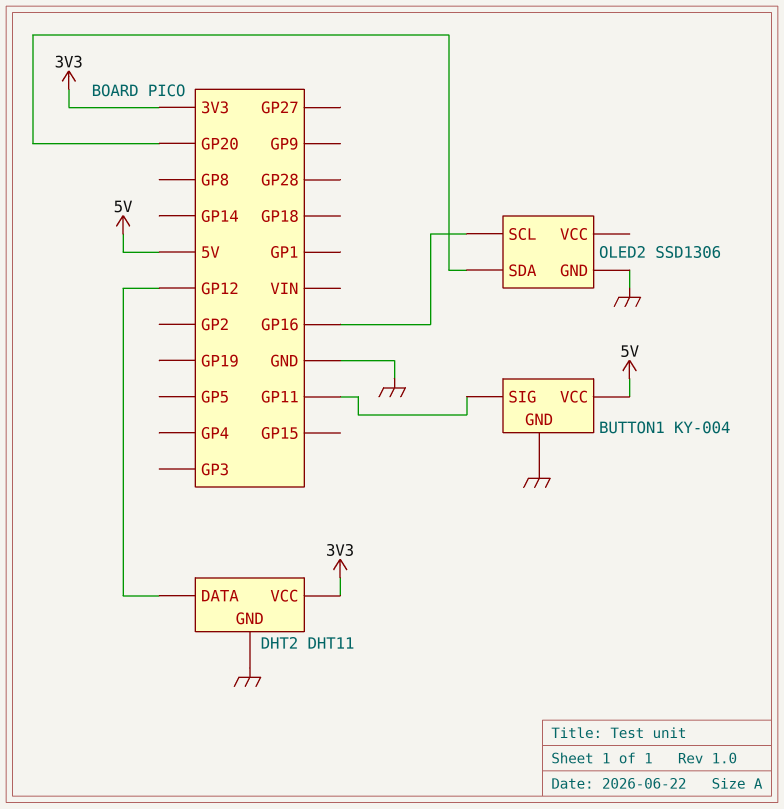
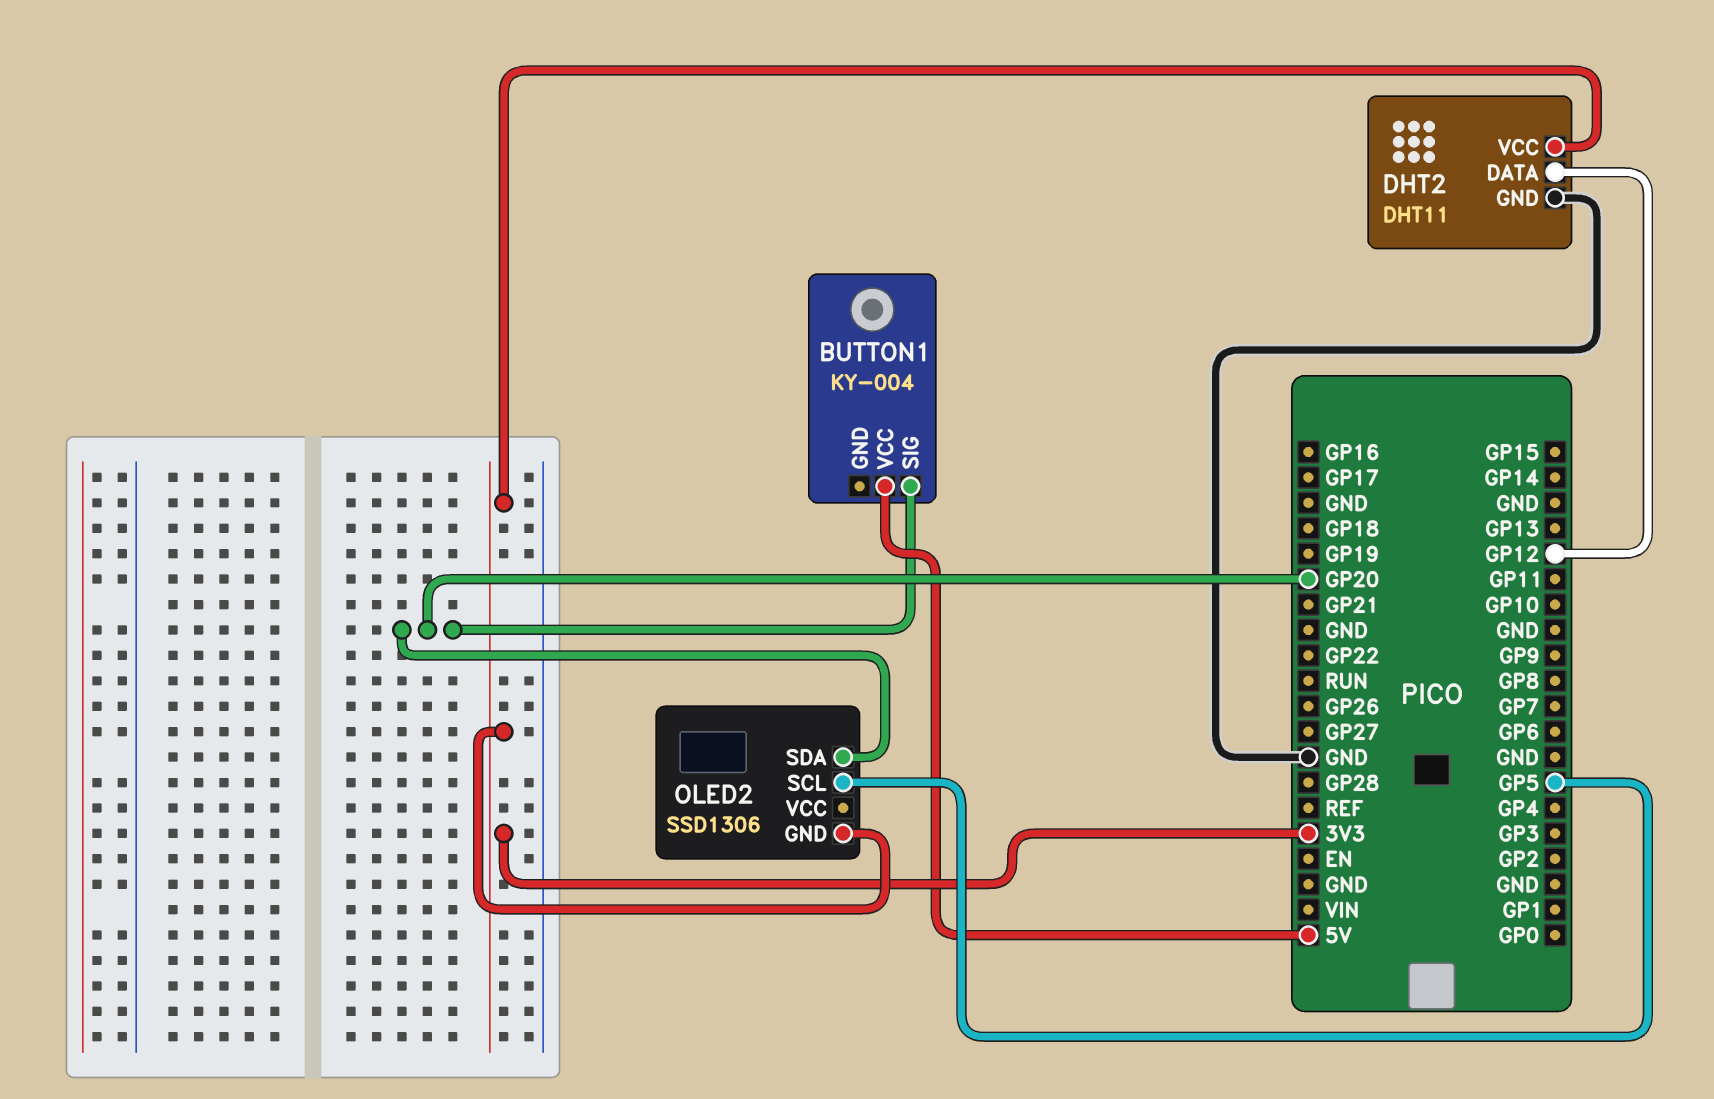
BUTTON1 pin GND: GND -> none
BUTTON1 pin SIG: GP11 -> GP20
OLED2 pin GND: GND -> 3V3
OLED2 pin SCL: GP16 -> GP5

